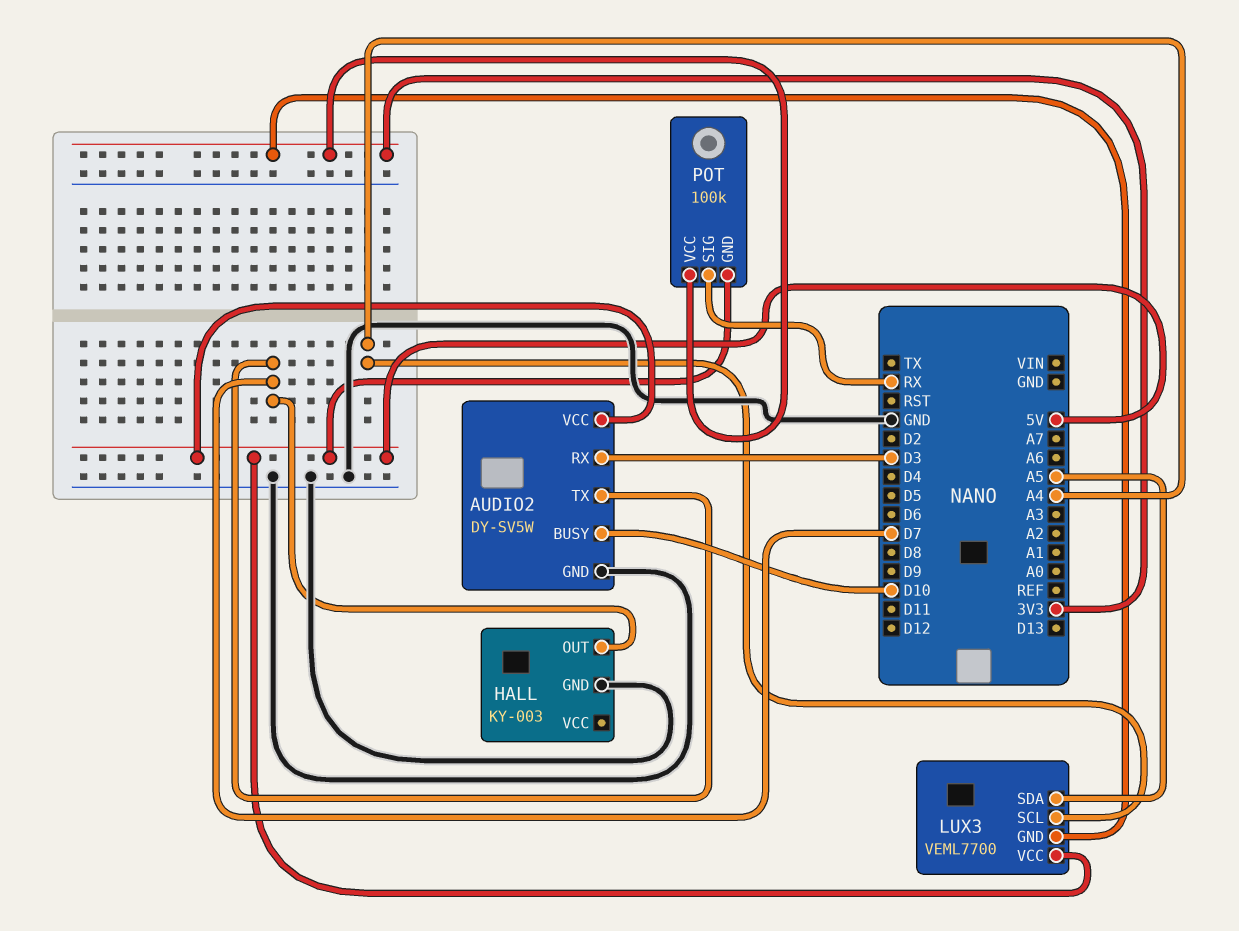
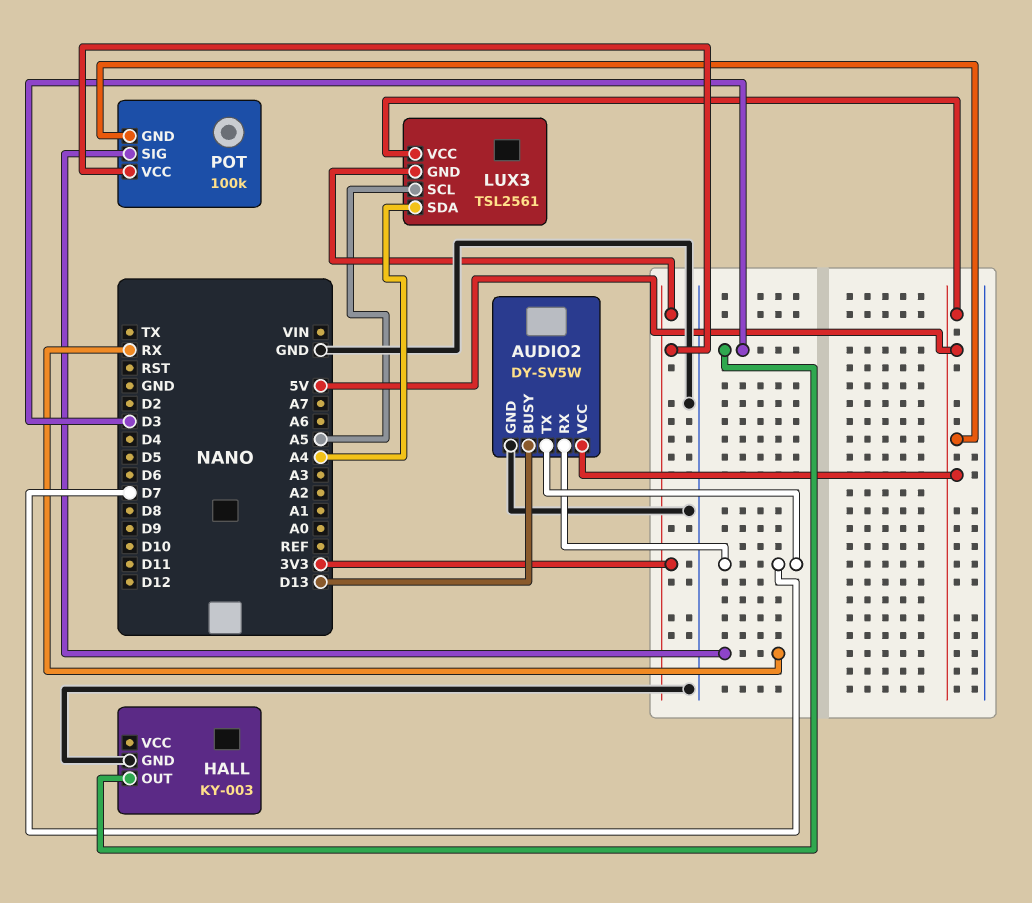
AUDIO2 pin BUSY: D10 -> D13
AUDIO2 pin RX: D3 -> D7
HALL pin OUT: D7 -> D3
LUX3: VEML7700 -> TSL2561
LUX3 pin SCL: A4 -> A5
LUX3 pin SDA: A5 -> A4

